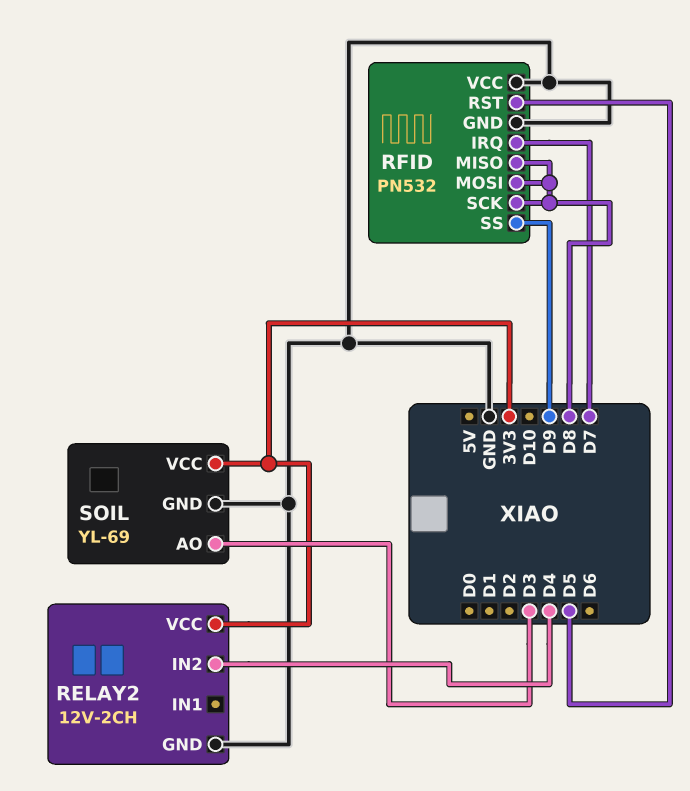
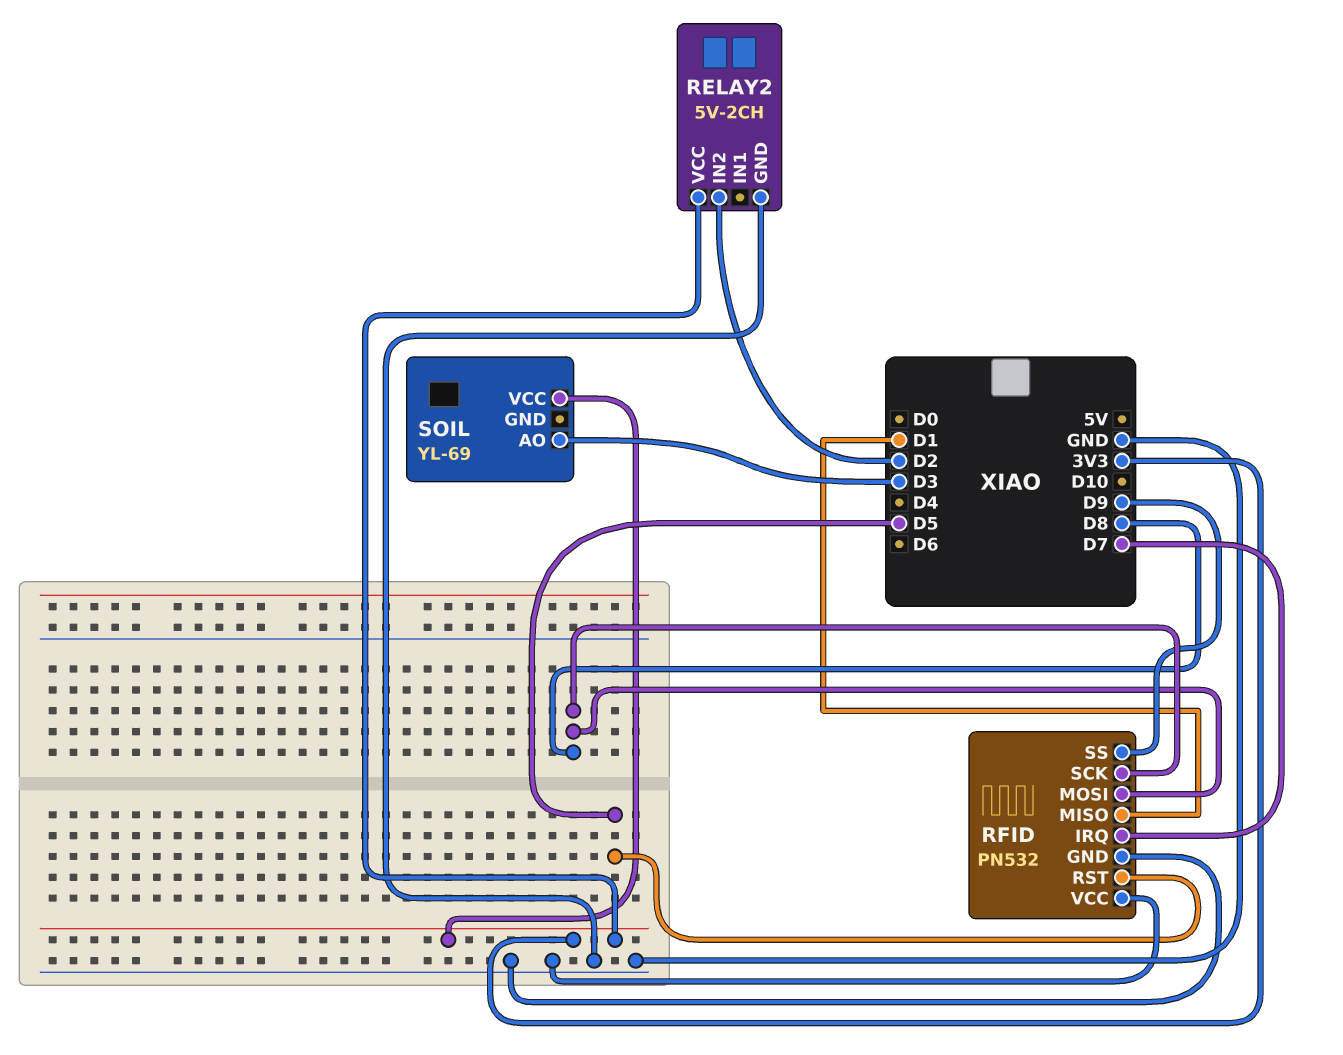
RELAY2: 12V-2CH -> 5V-2CH
RELAY2 pin IN2: D4 -> D2
RFID pin MISO: D8 -> D1
SOIL pin GND: GND -> none

